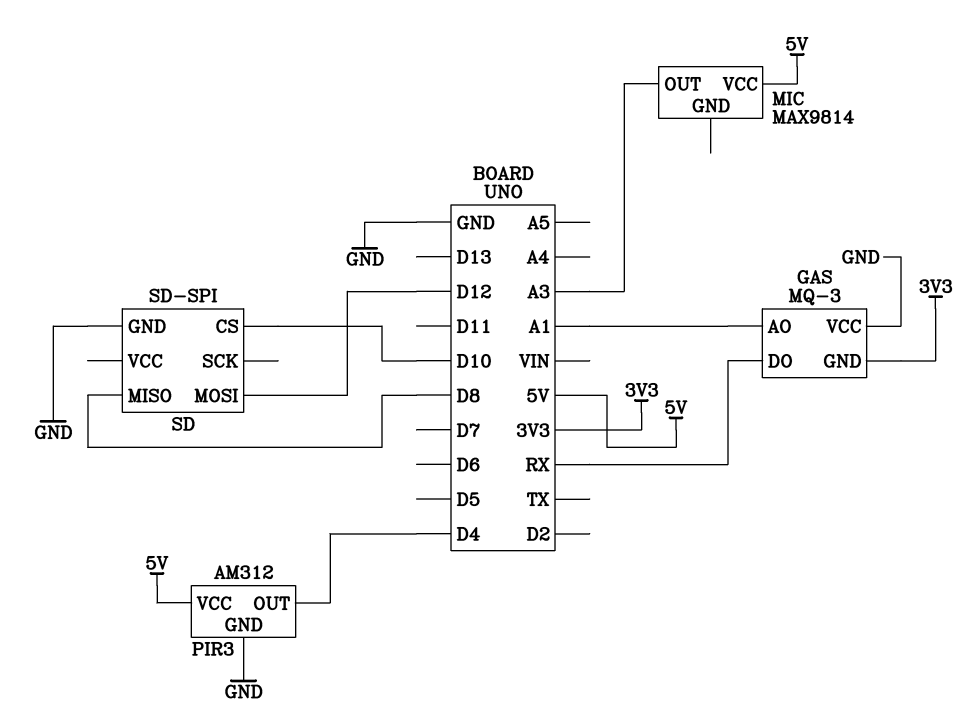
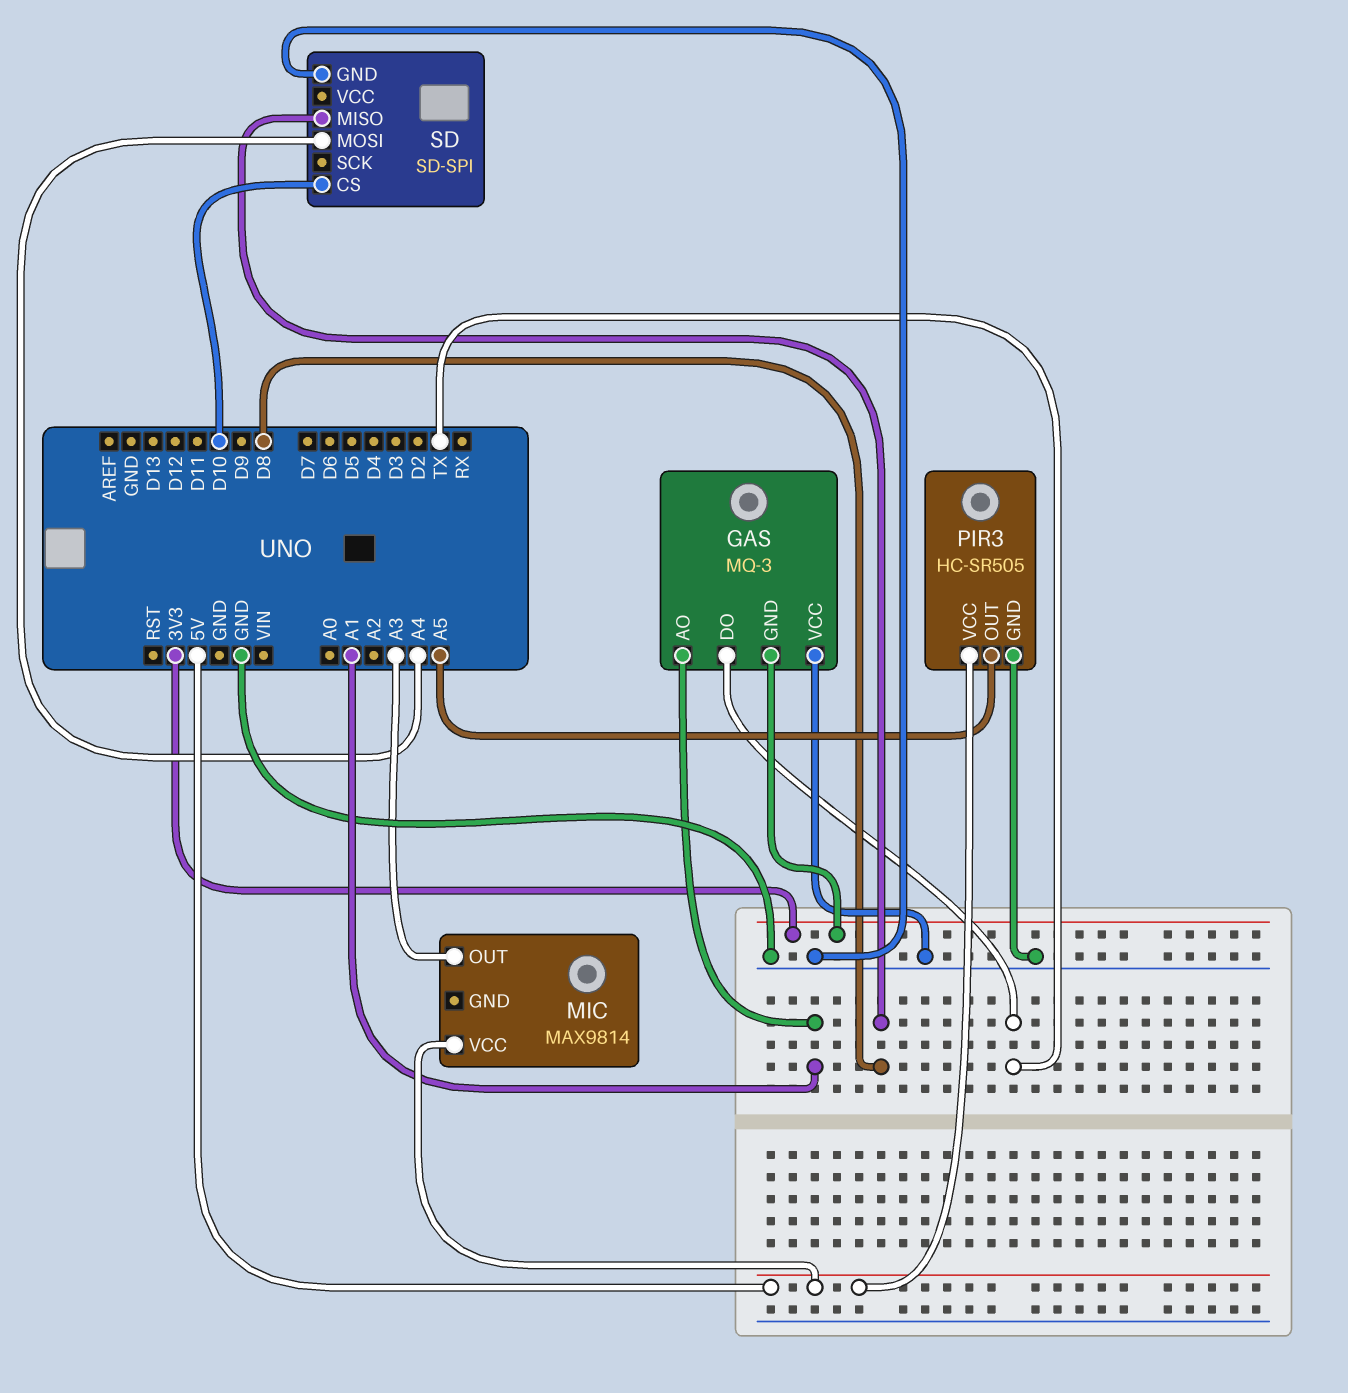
GAS pin DO: RX -> TX
PIR3: AM312 -> HC-SR505
PIR3 pin OUT: D4 -> A5
SD pin MOSI: D12 -> A4

